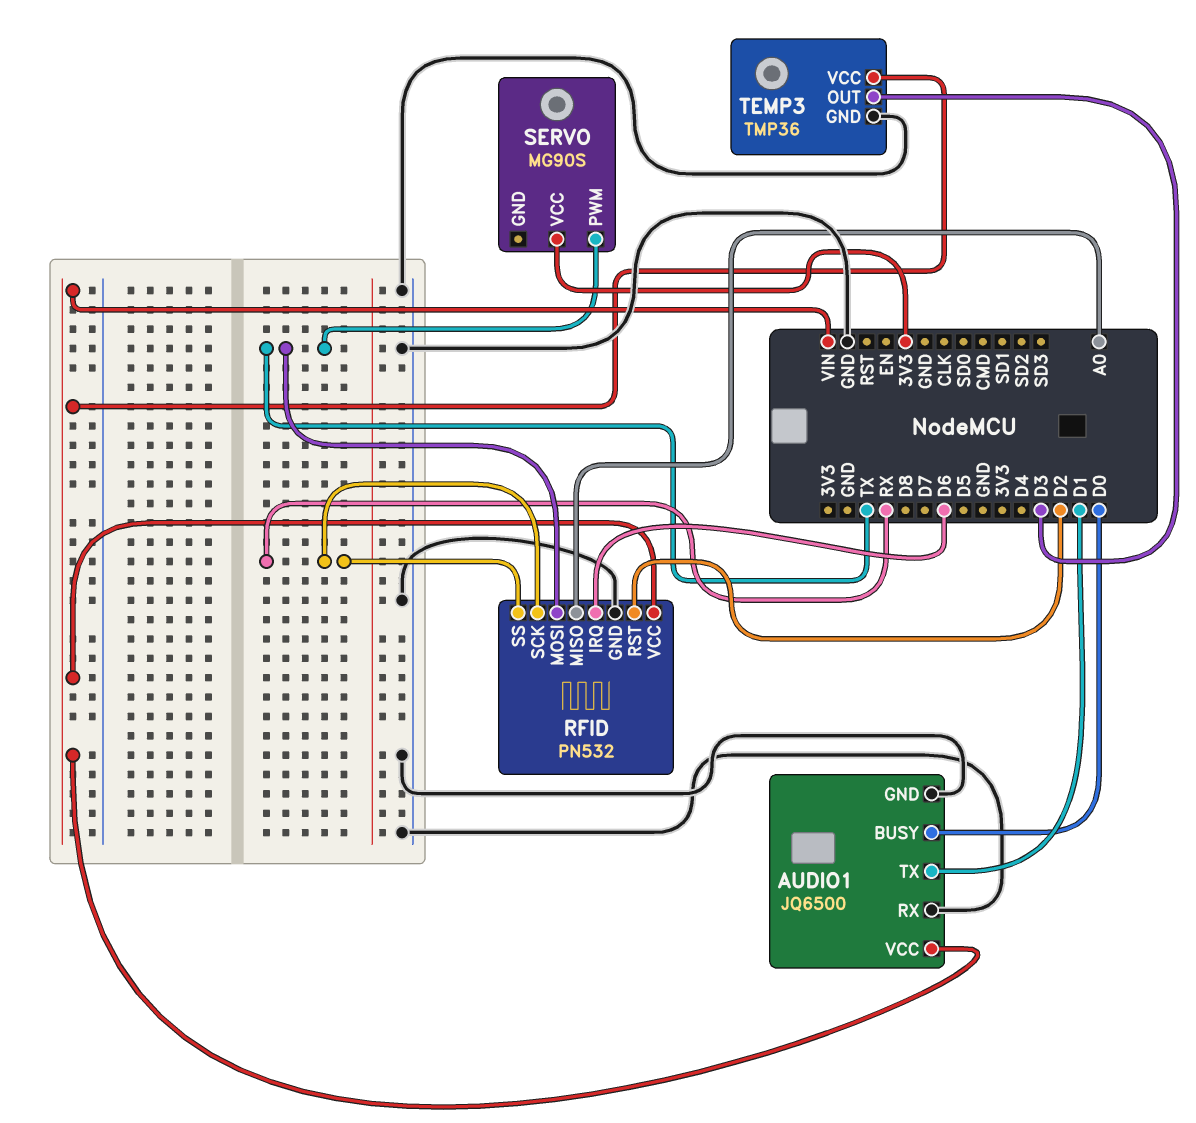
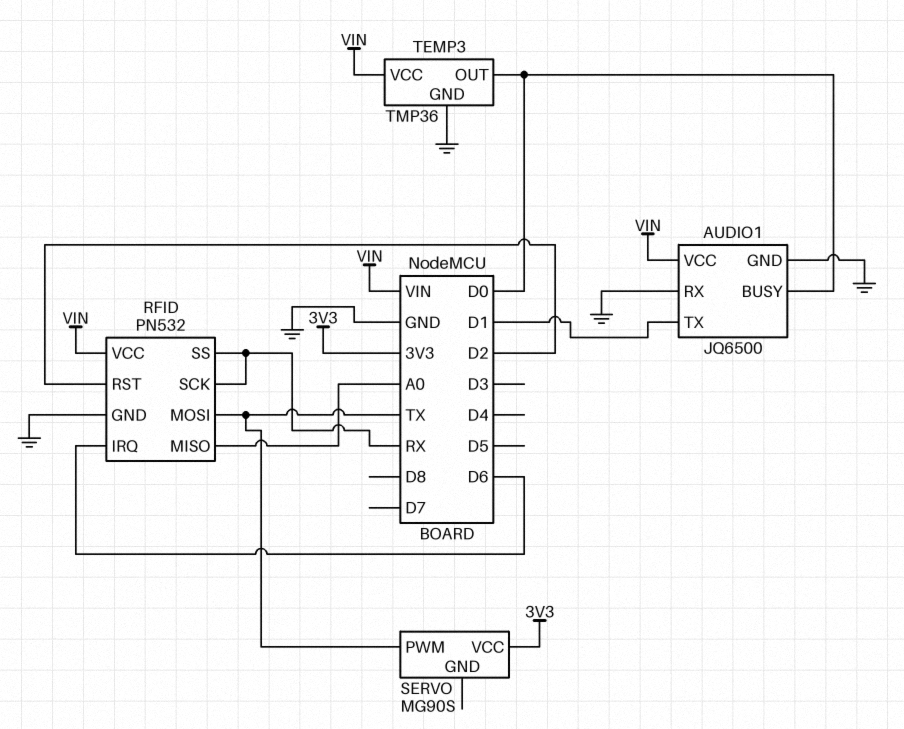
TEMP3 pin OUT: D3 -> D0

